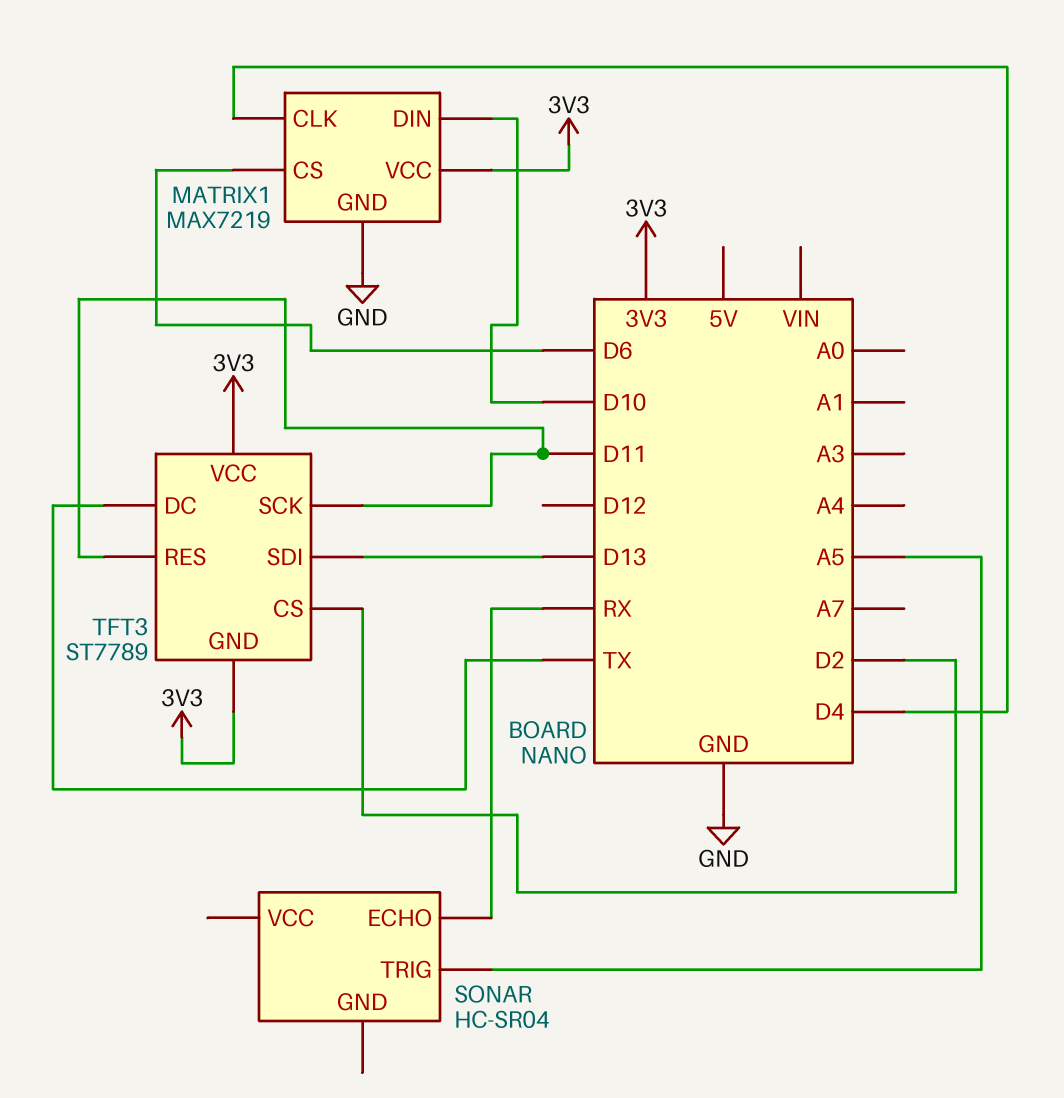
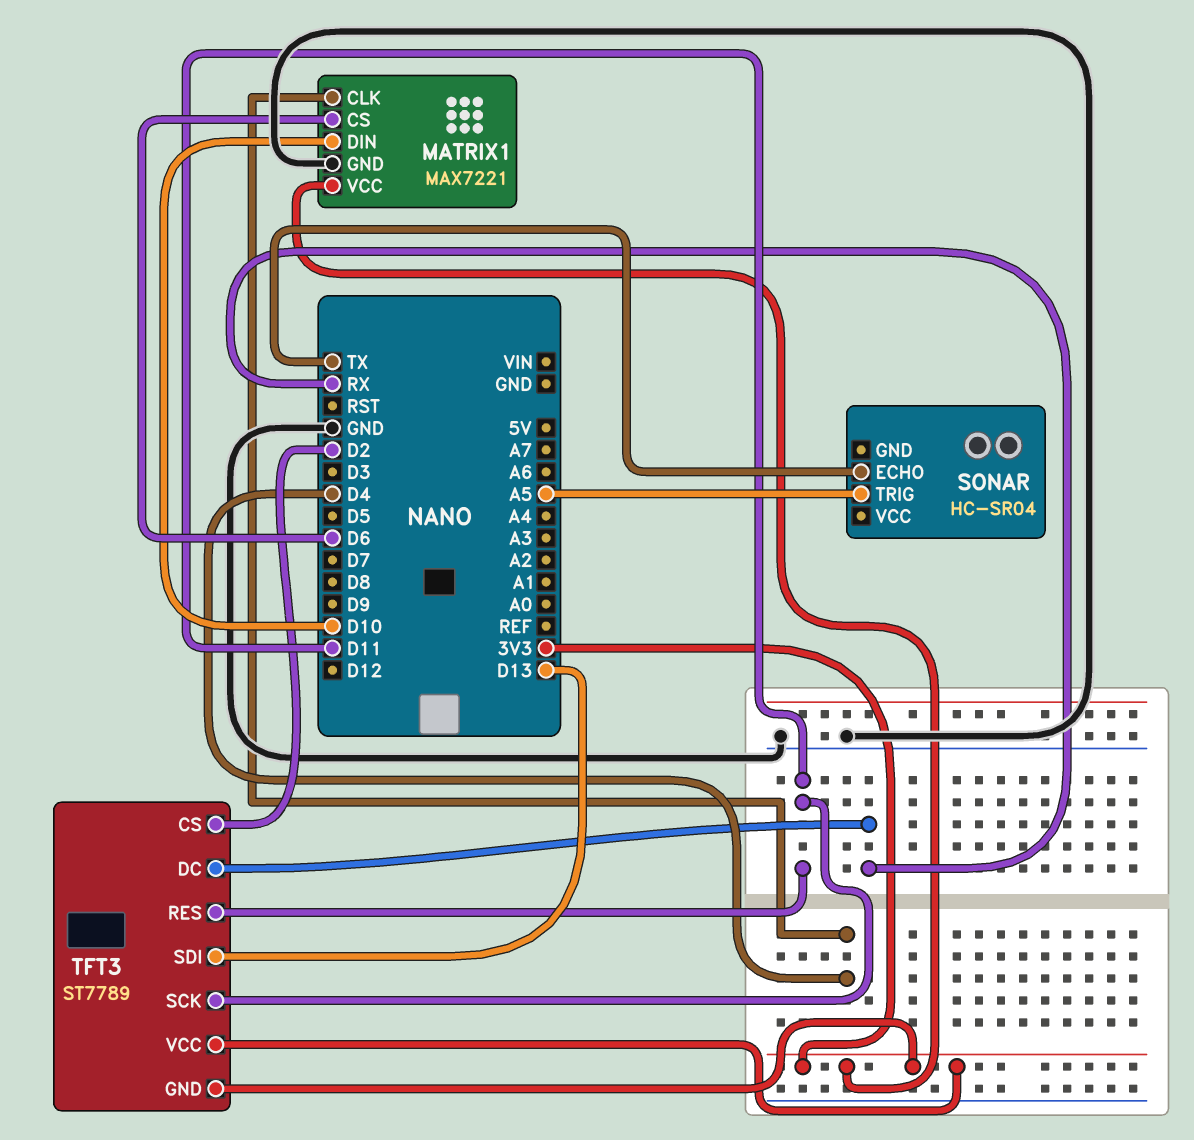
MATRIX1: MAX7219 -> MAX7221
SONAR pin ECHO: RX -> TX
TFT3 pin DC: TX -> RX

